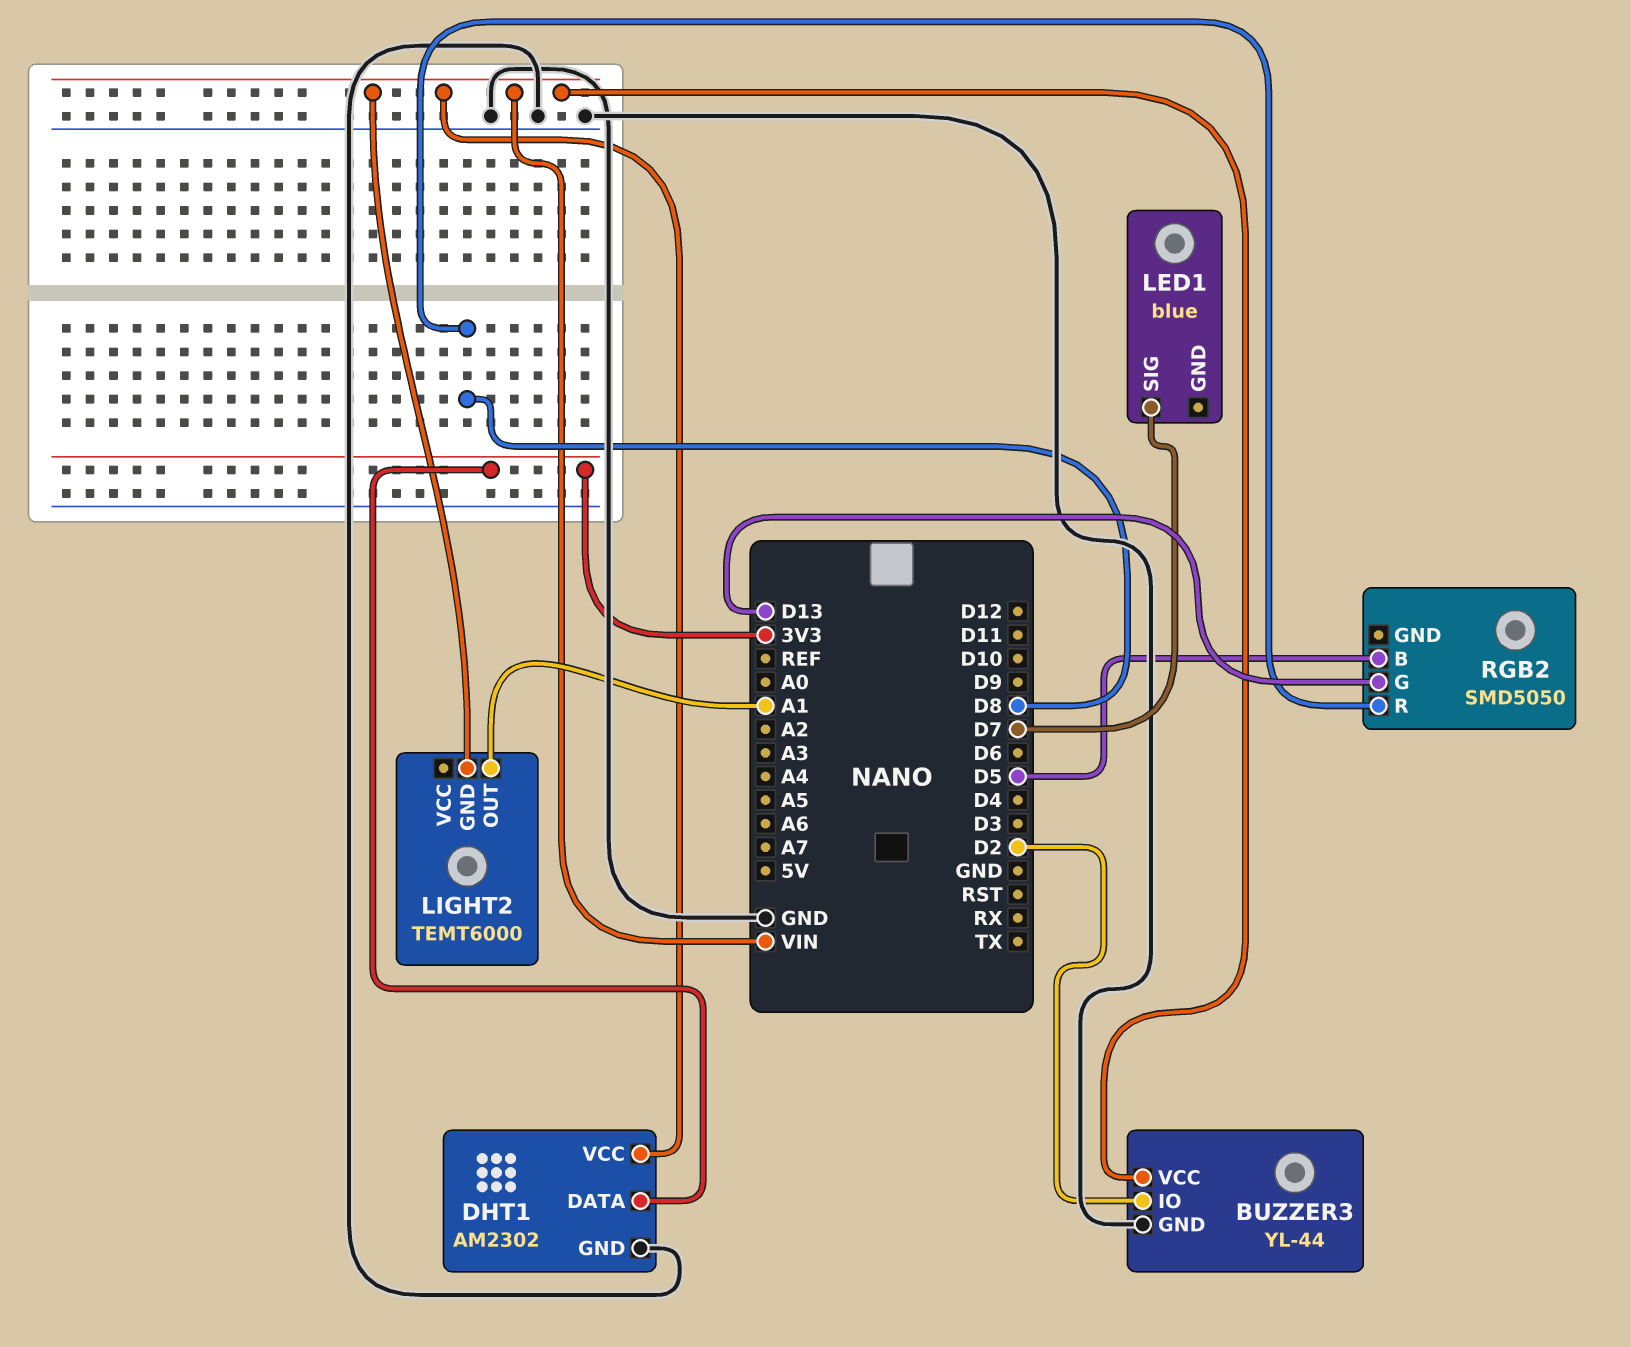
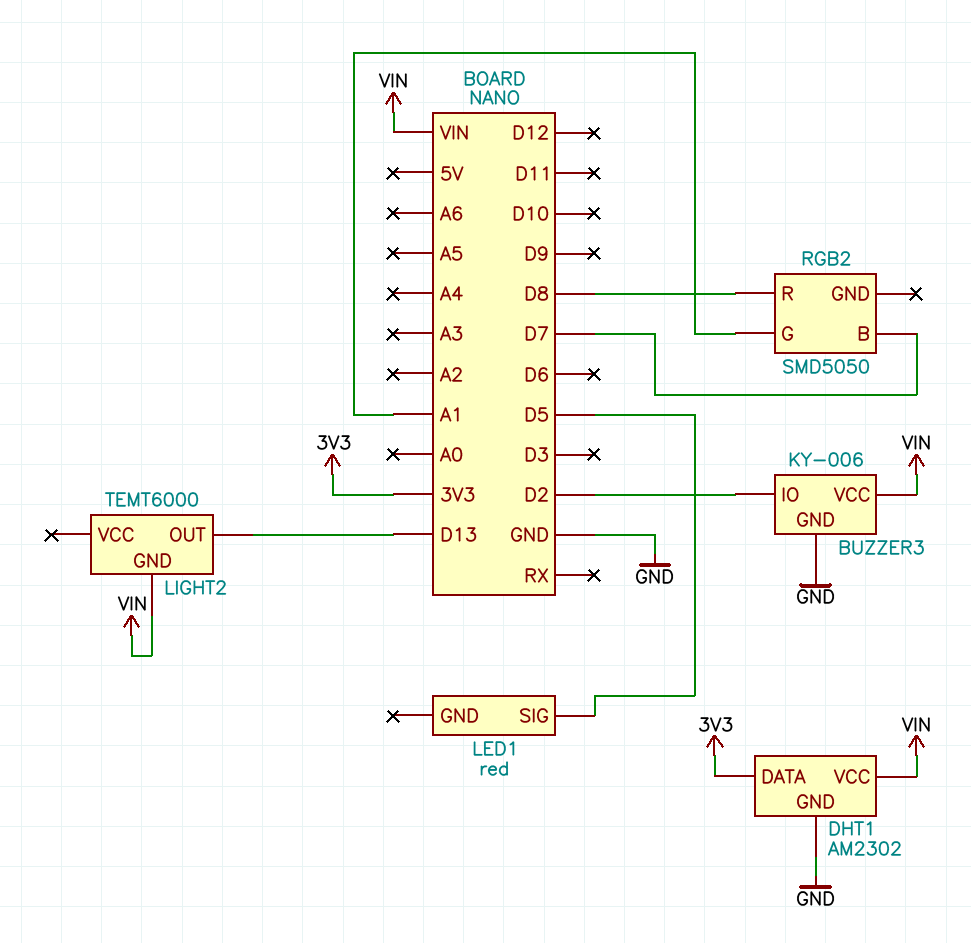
BUZZER3: YL-44 -> KY-006
LED1: blue -> red
LED1 pin SIG: D7 -> D5
LIGHT2 pin OUT: A1 -> D13
RGB2 pin B: D5 -> D7
RGB2 pin G: D13 -> A1

